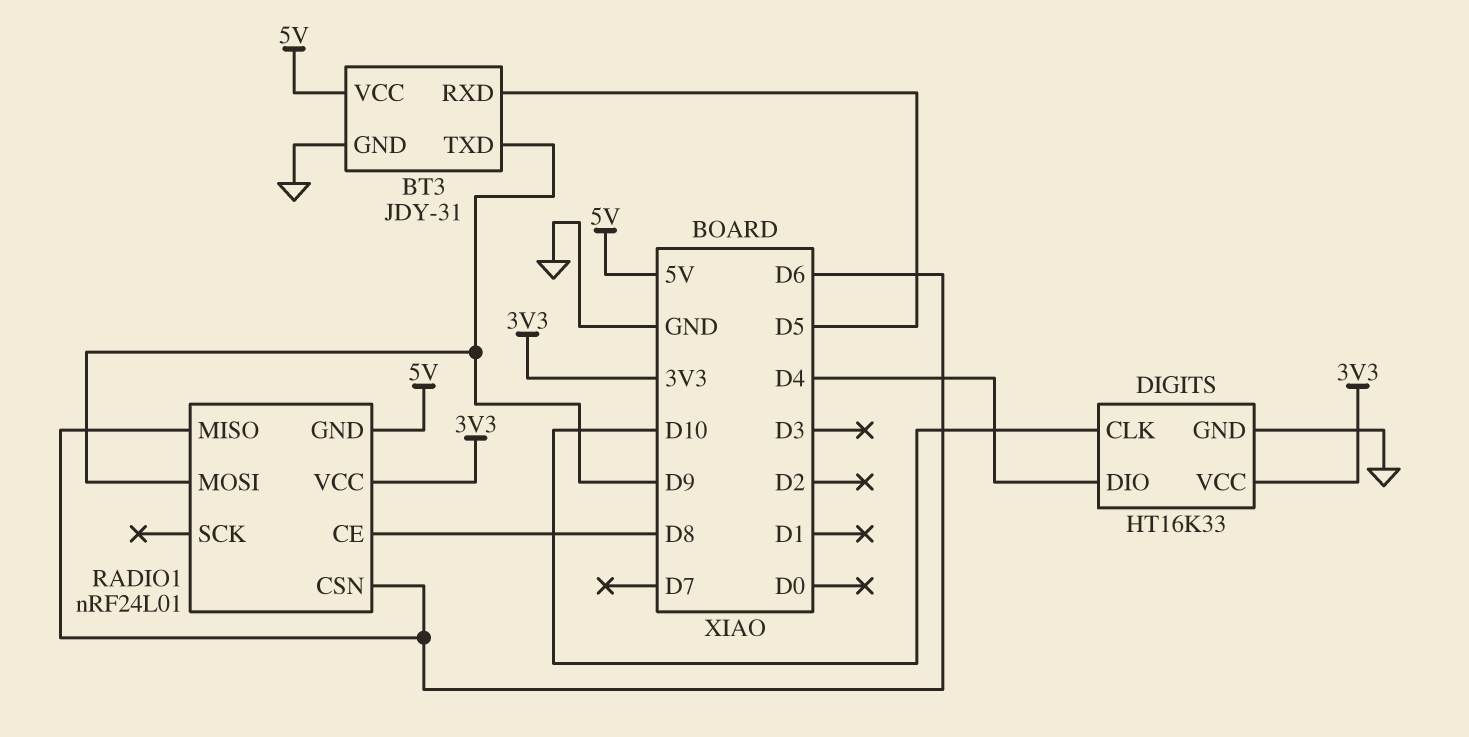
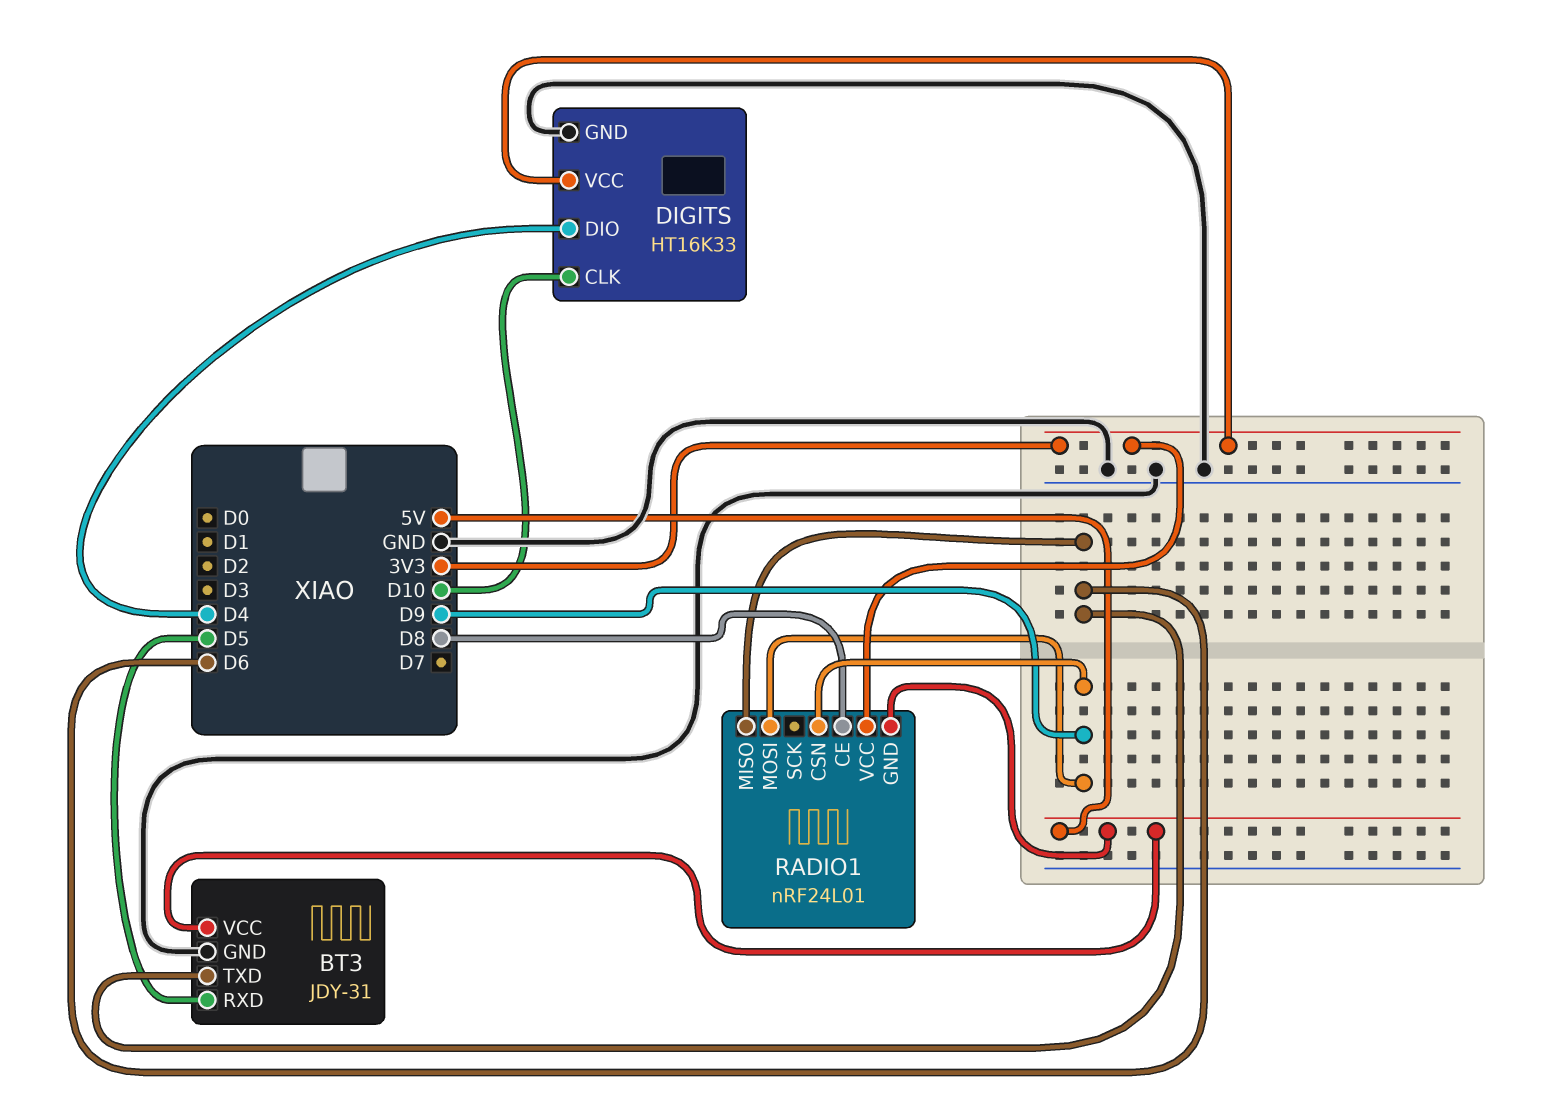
BT3 pin TXD: D9 -> D6
RADIO1 pin CSN: D6 -> D9

